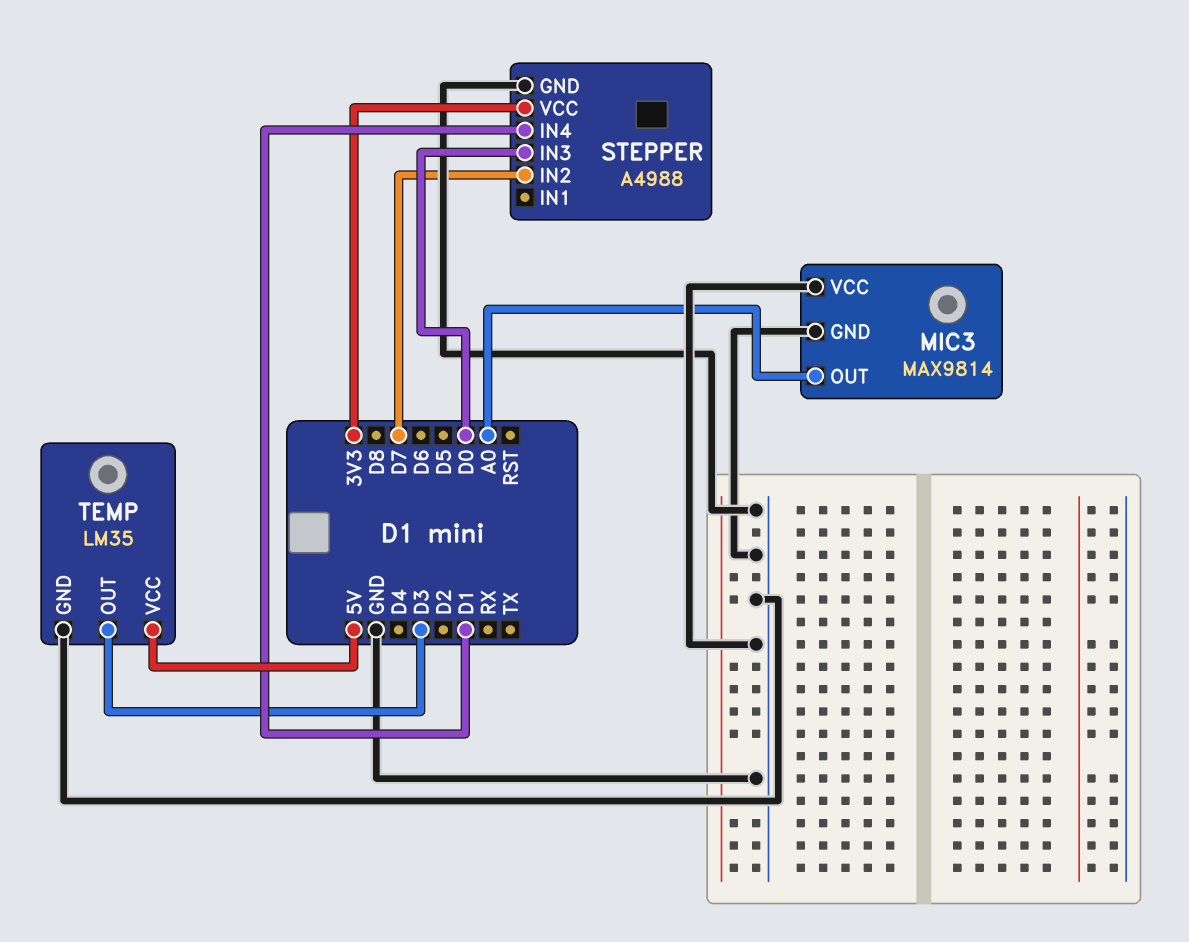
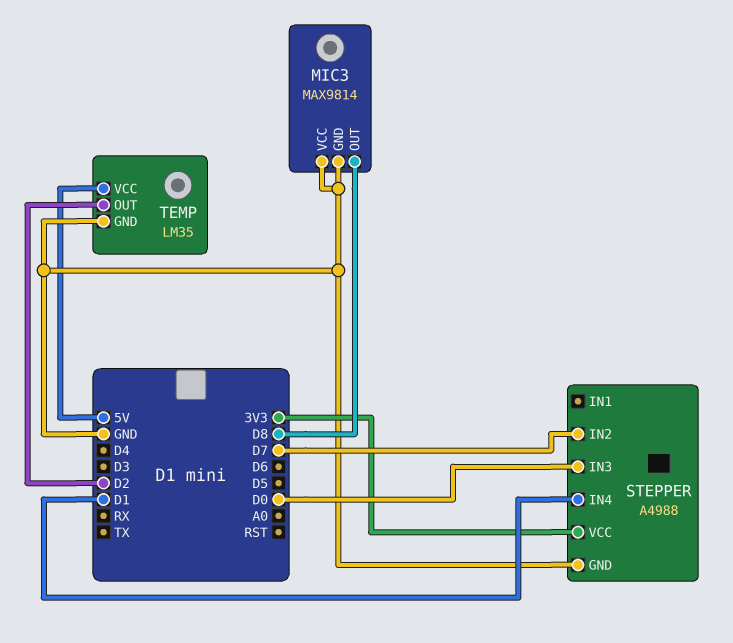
MIC3 pin OUT: A0 -> D8
TEMP pin OUT: D3 -> D2

